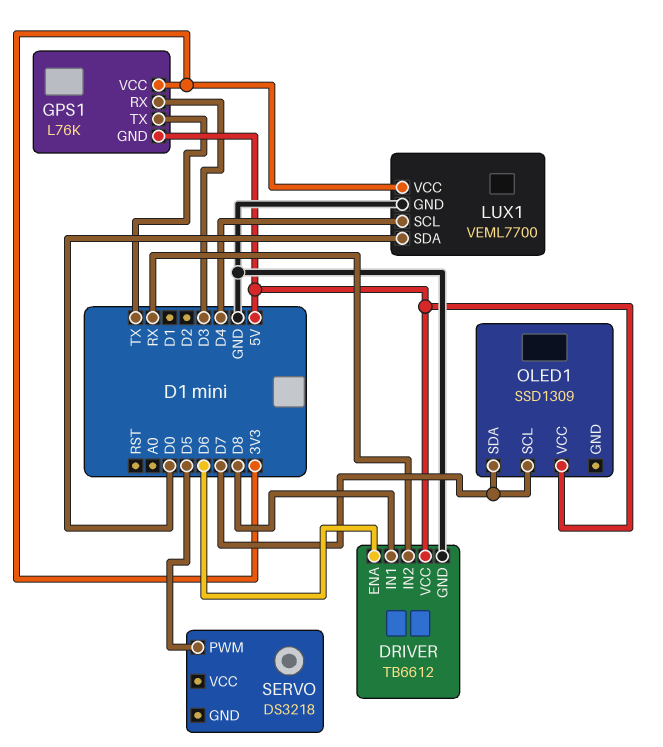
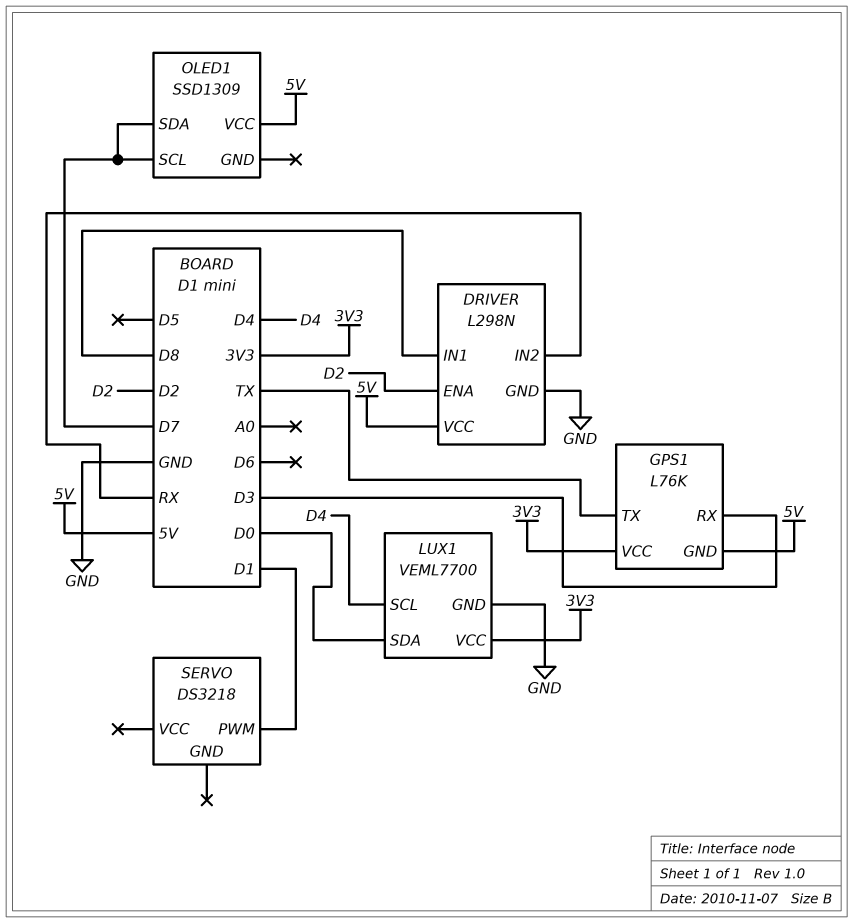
DRIVER: TB6612 -> L298N
DRIVER pin ENA: D6 -> D2
SERVO pin PWM: D5 -> D1

